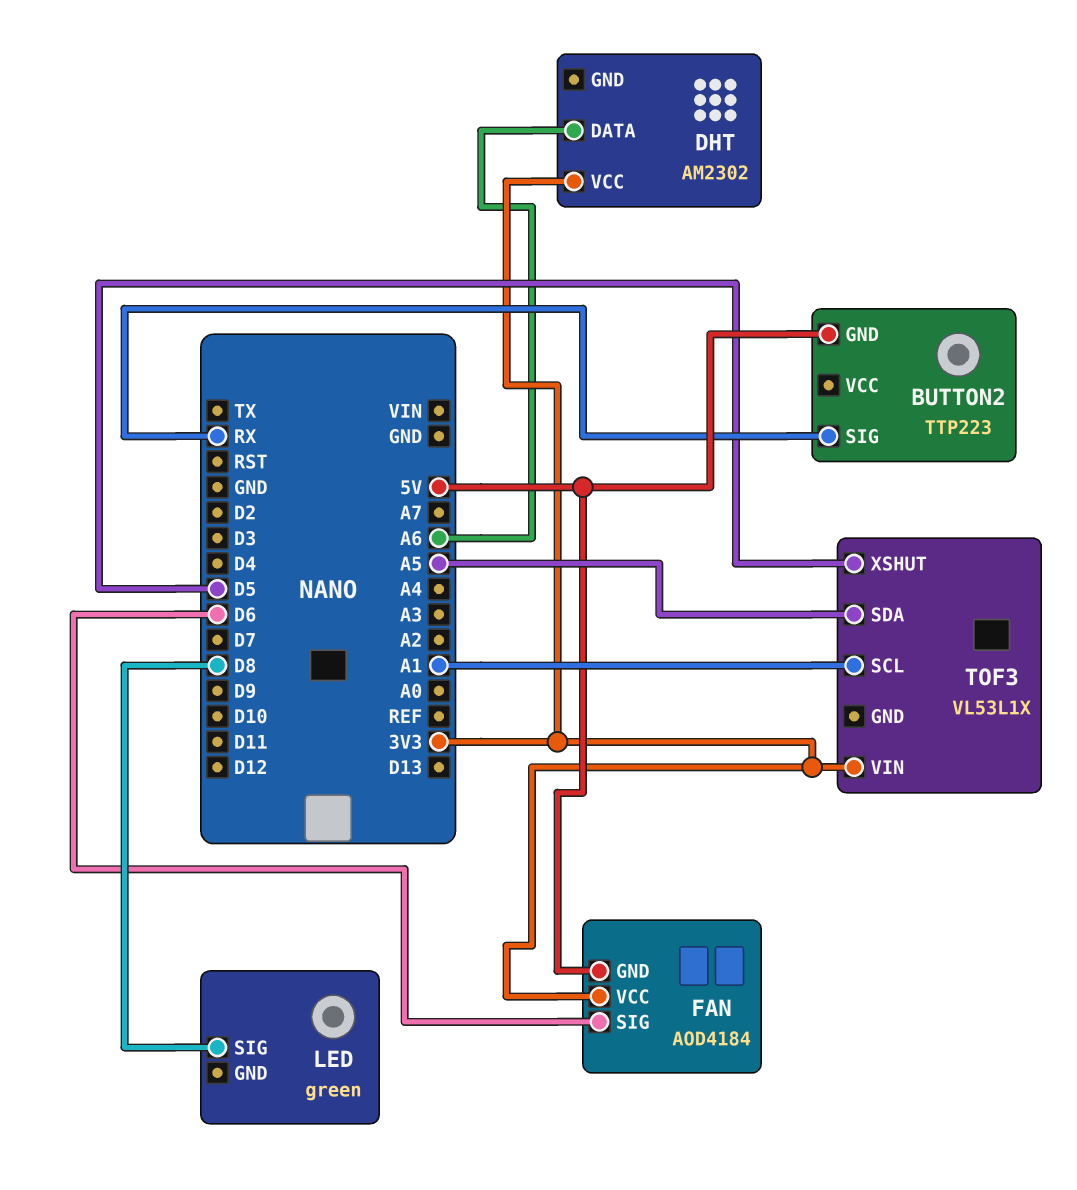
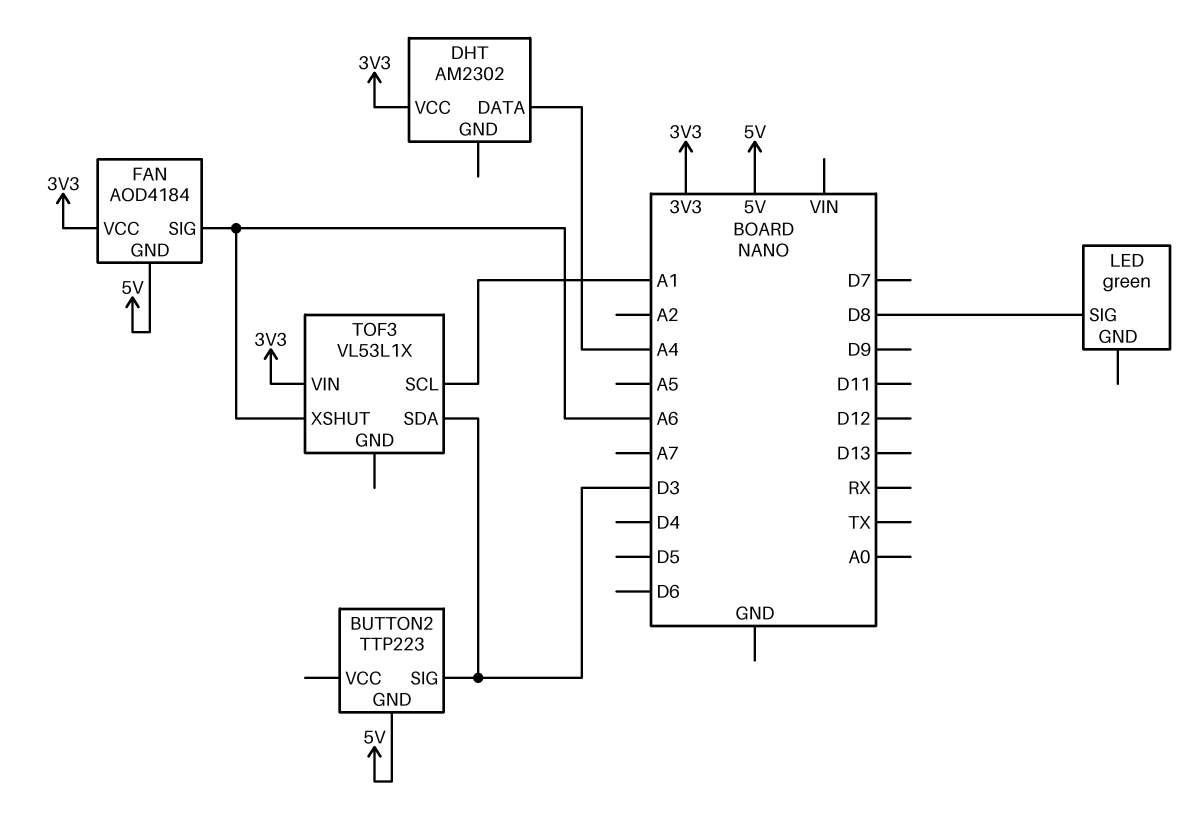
BUTTON2 pin SIG: RX -> D3
DHT pin DATA: A6 -> A4
FAN pin SIG: D6 -> A6
TOF3 pin SDA: A5 -> D3
TOF3 pin XSHUT: D5 -> A6

